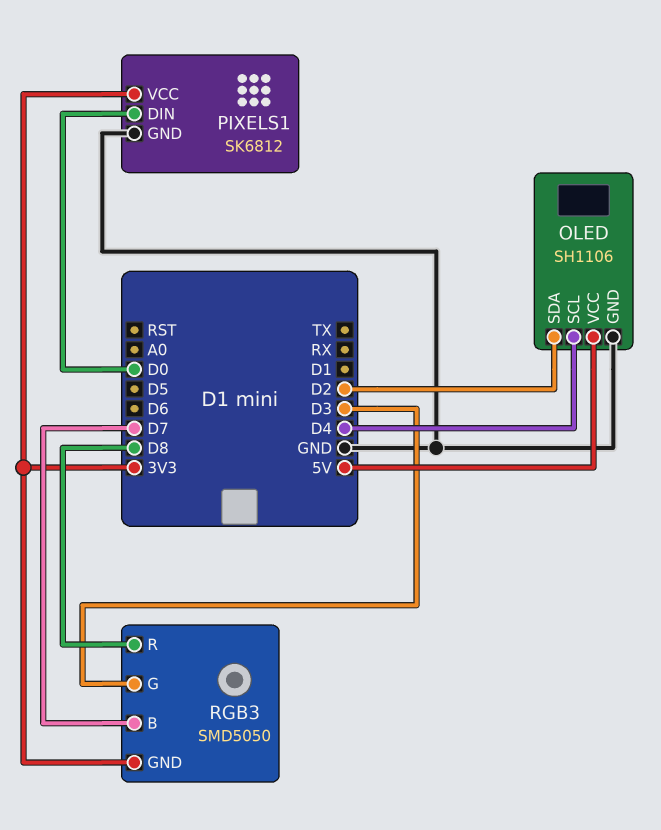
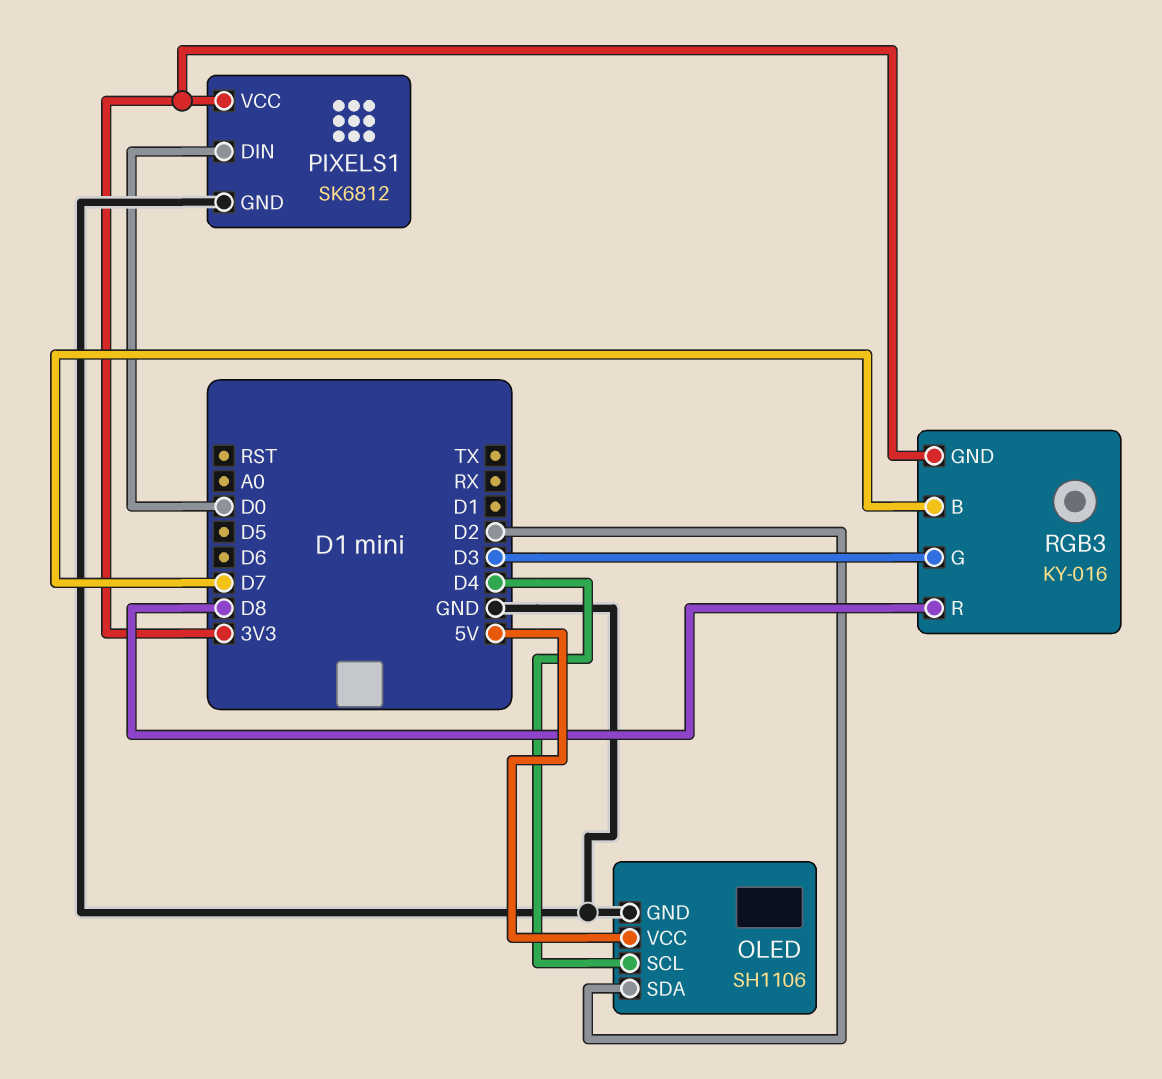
RGB3: SMD5050 -> KY-016

